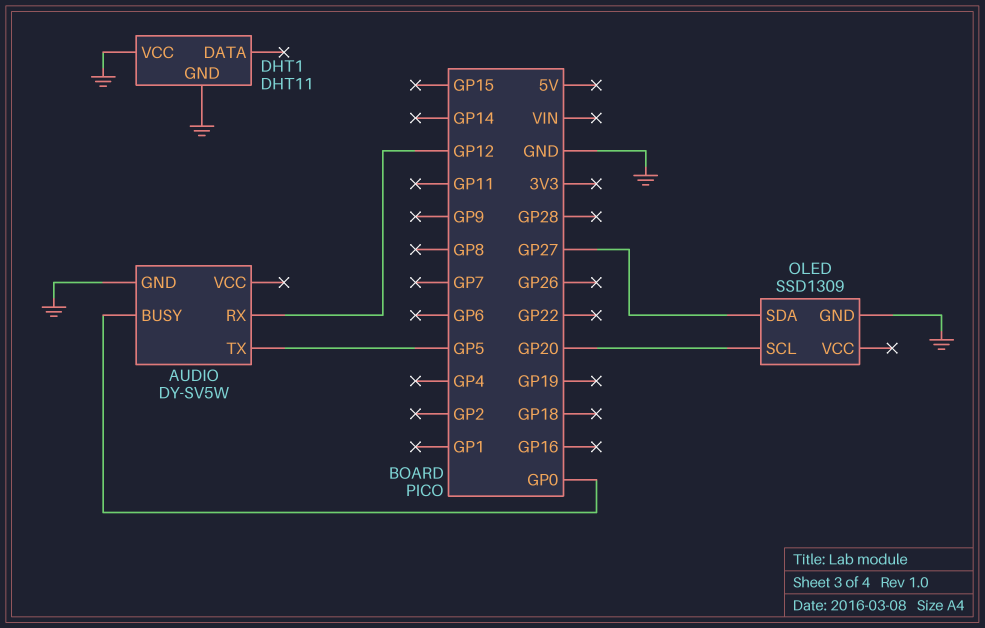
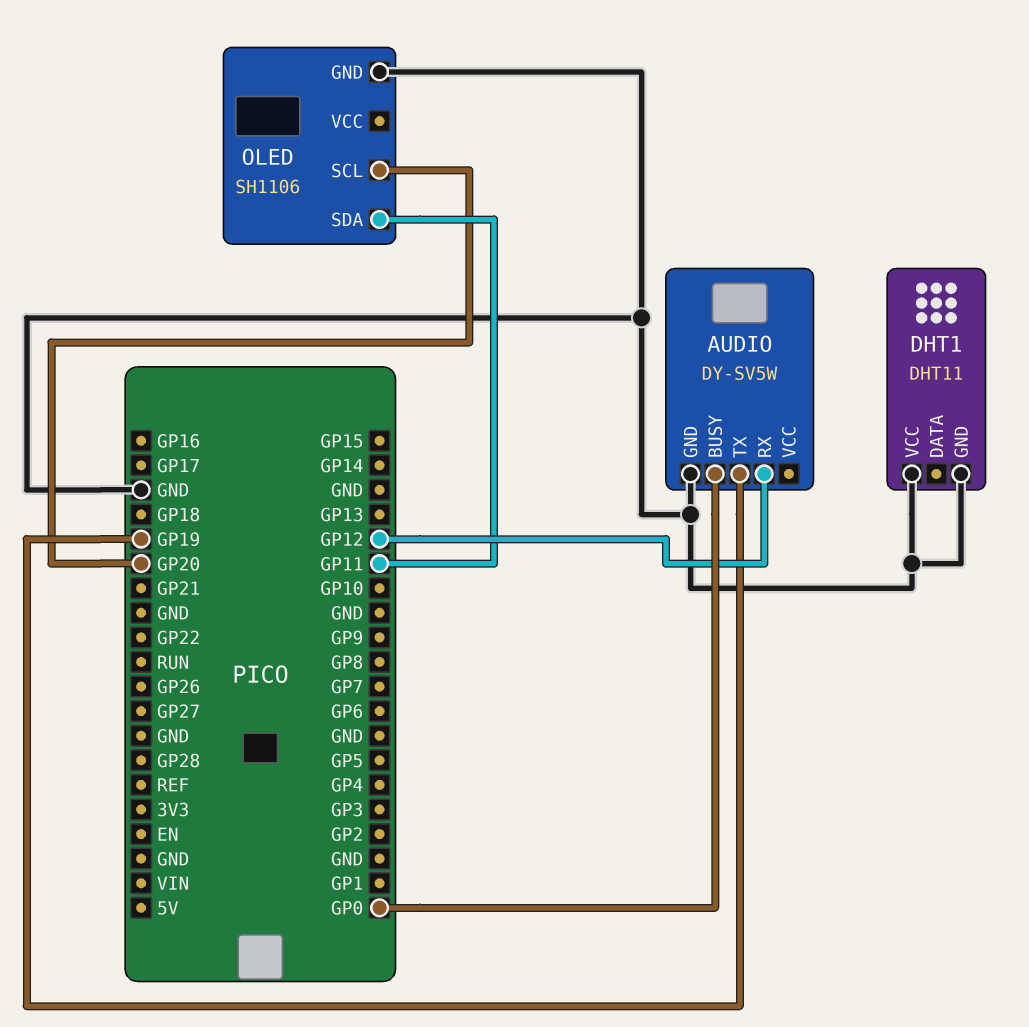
AUDIO pin TX: GP5 -> GP19
OLED: SSD1309 -> SH1106
OLED pin SDA: GP27 -> GP11

